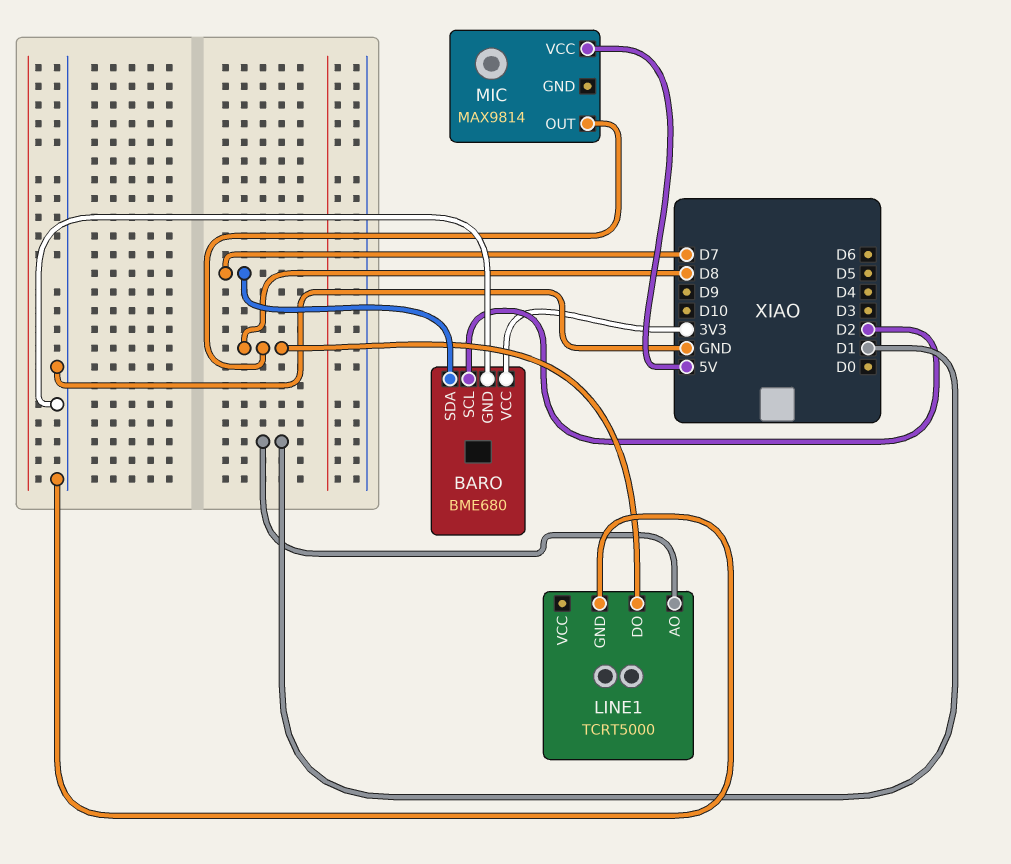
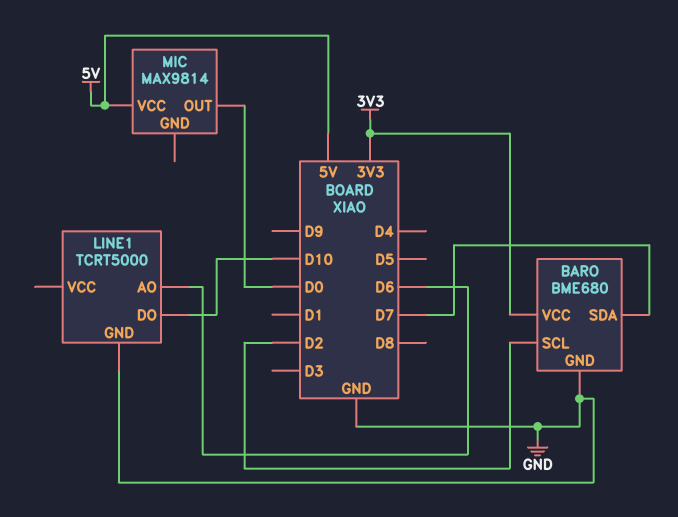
LINE1 pin AO: D1 -> D6
LINE1 pin DO: D8 -> D10
MIC pin OUT: D8 -> D0

